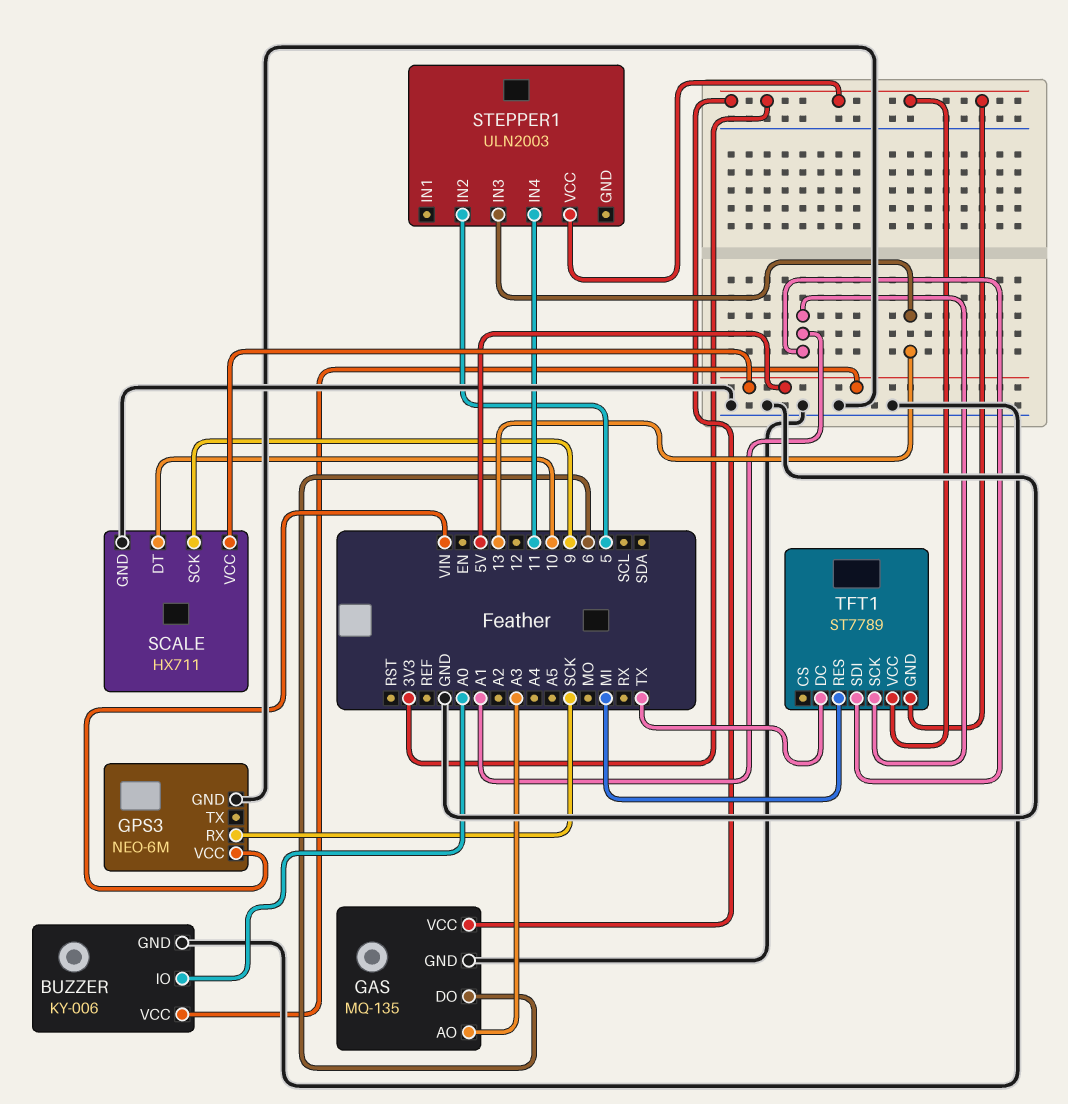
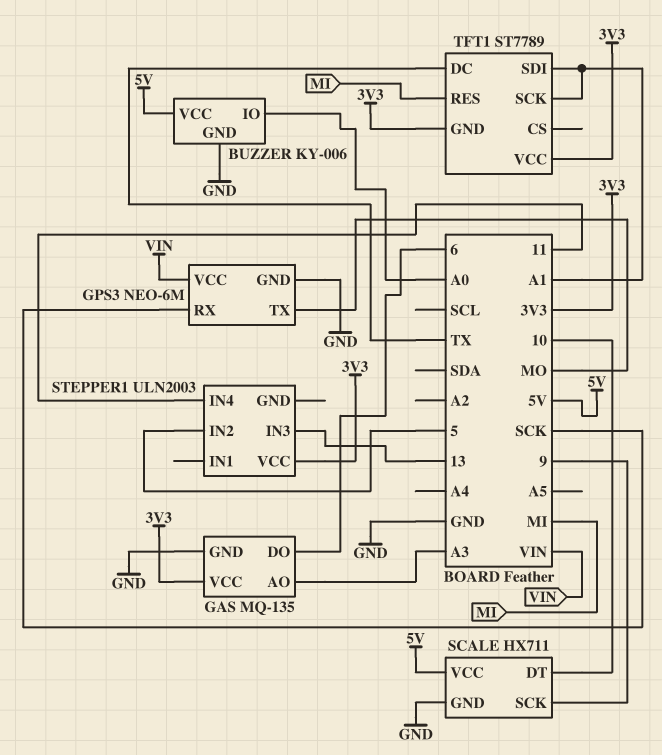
GPS3 pin TX: none -> MO

